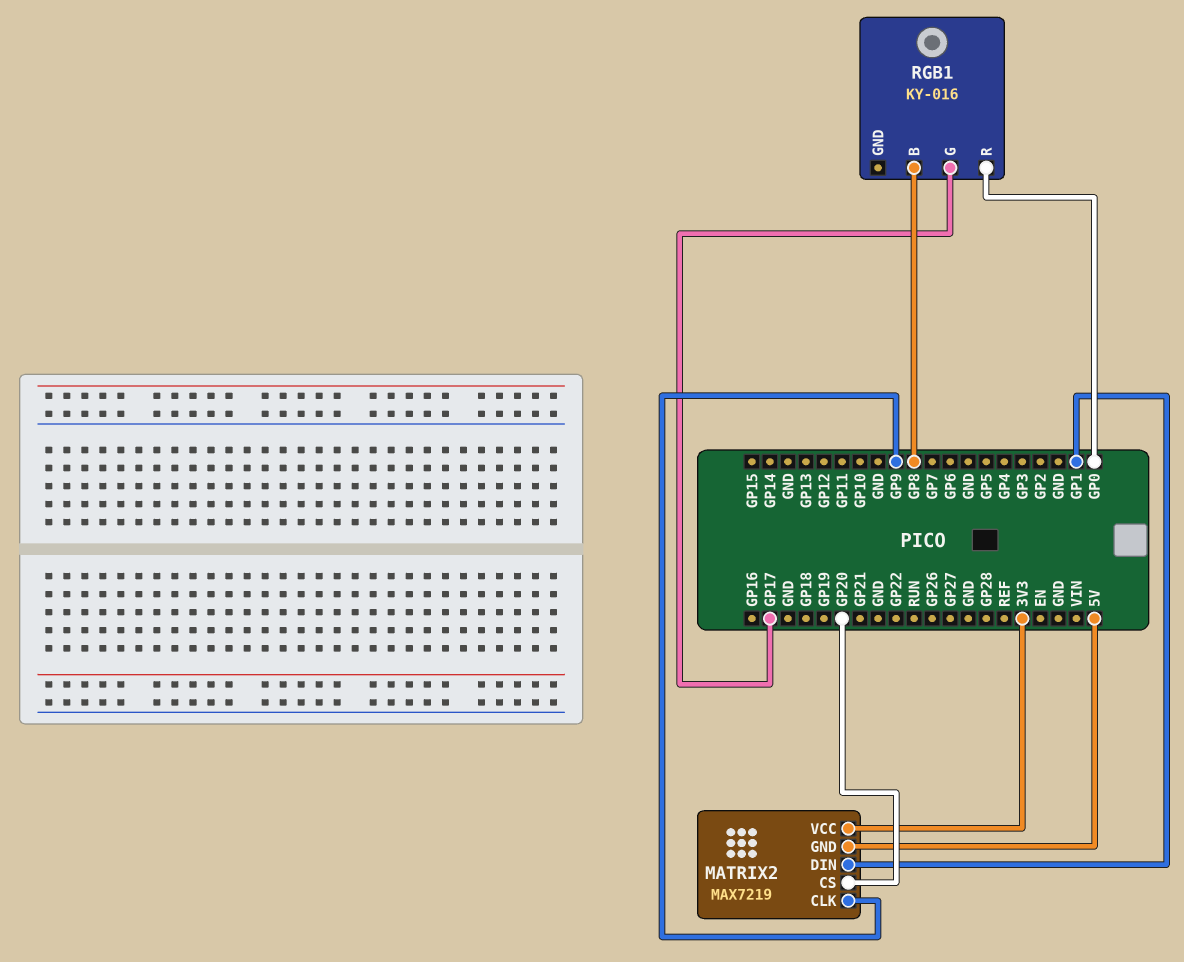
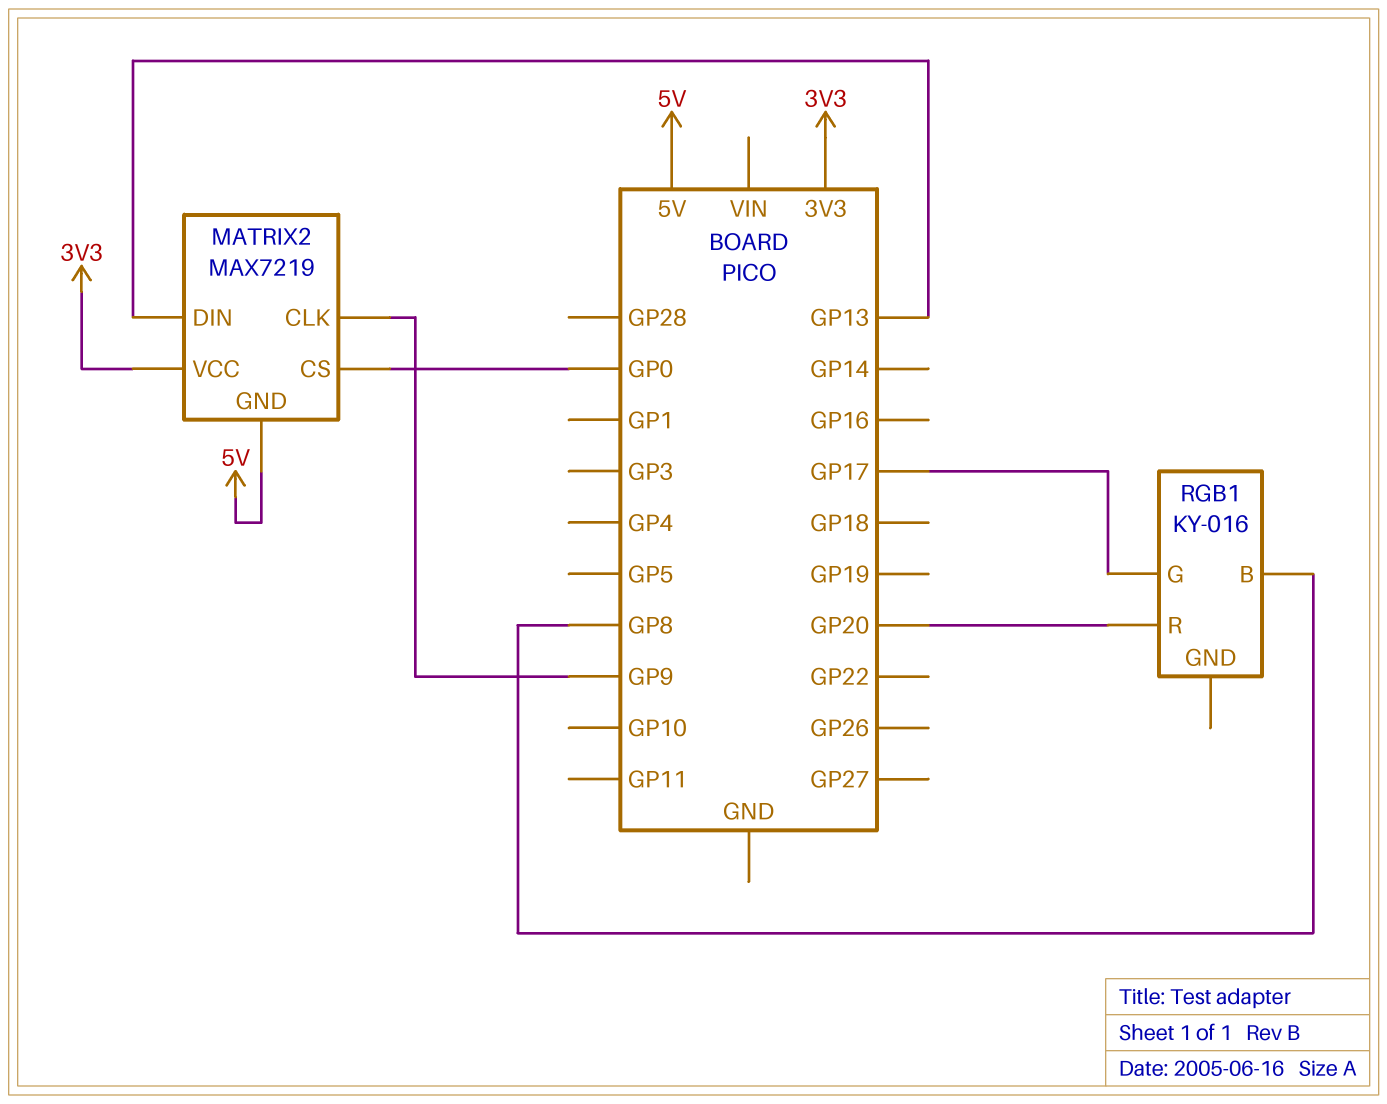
MATRIX2 pin CS: GP20 -> GP0
MATRIX2 pin DIN: GP1 -> GP13
RGB1 pin R: GP0 -> GP20

